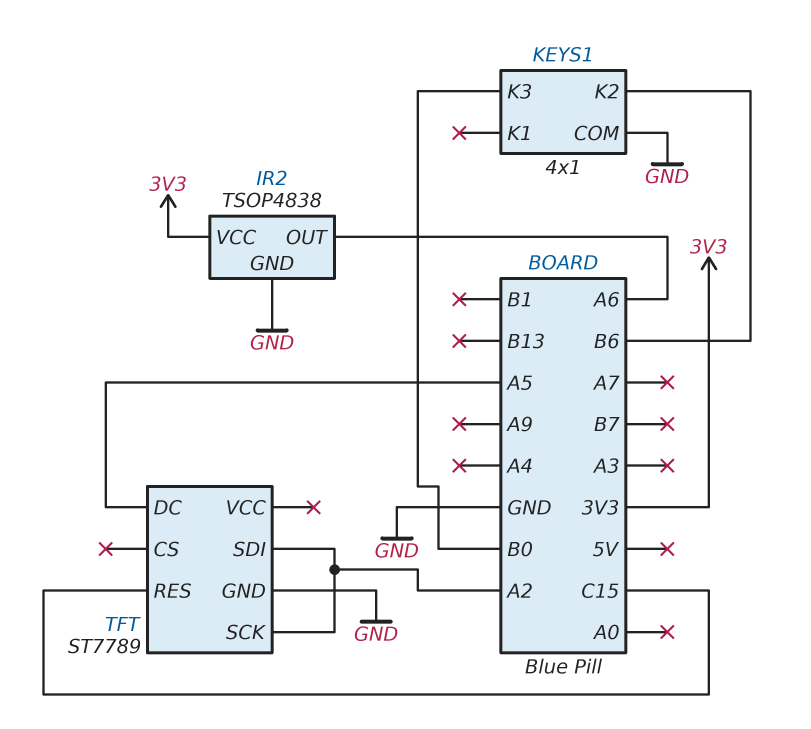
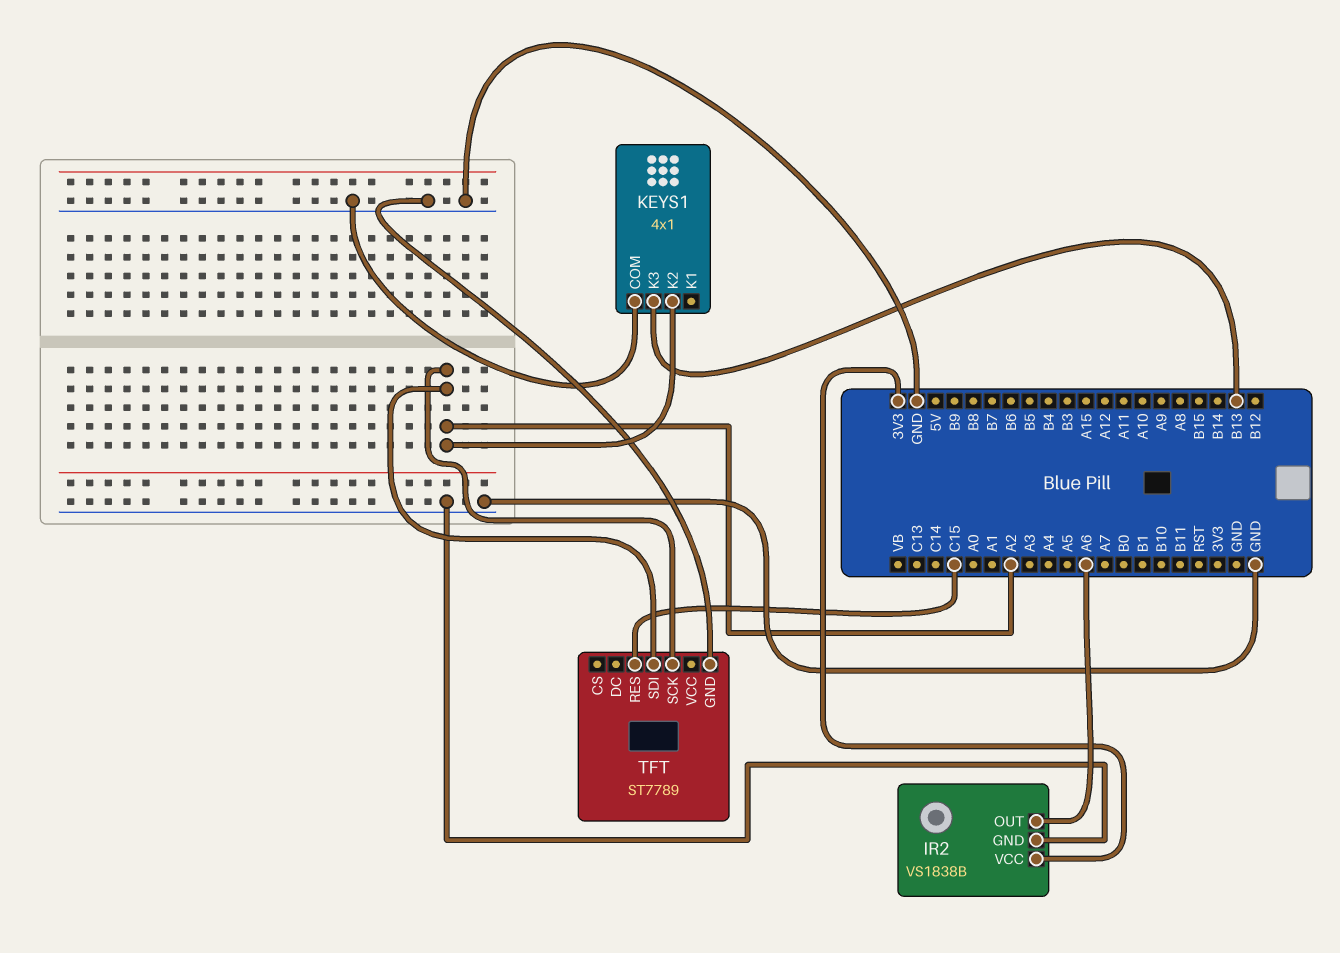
IR2: TSOP4838 -> VS1838B
KEYS1 pin K2: B6 -> A2
KEYS1 pin K3: B0 -> B13
TFT pin DC: A5 -> none

